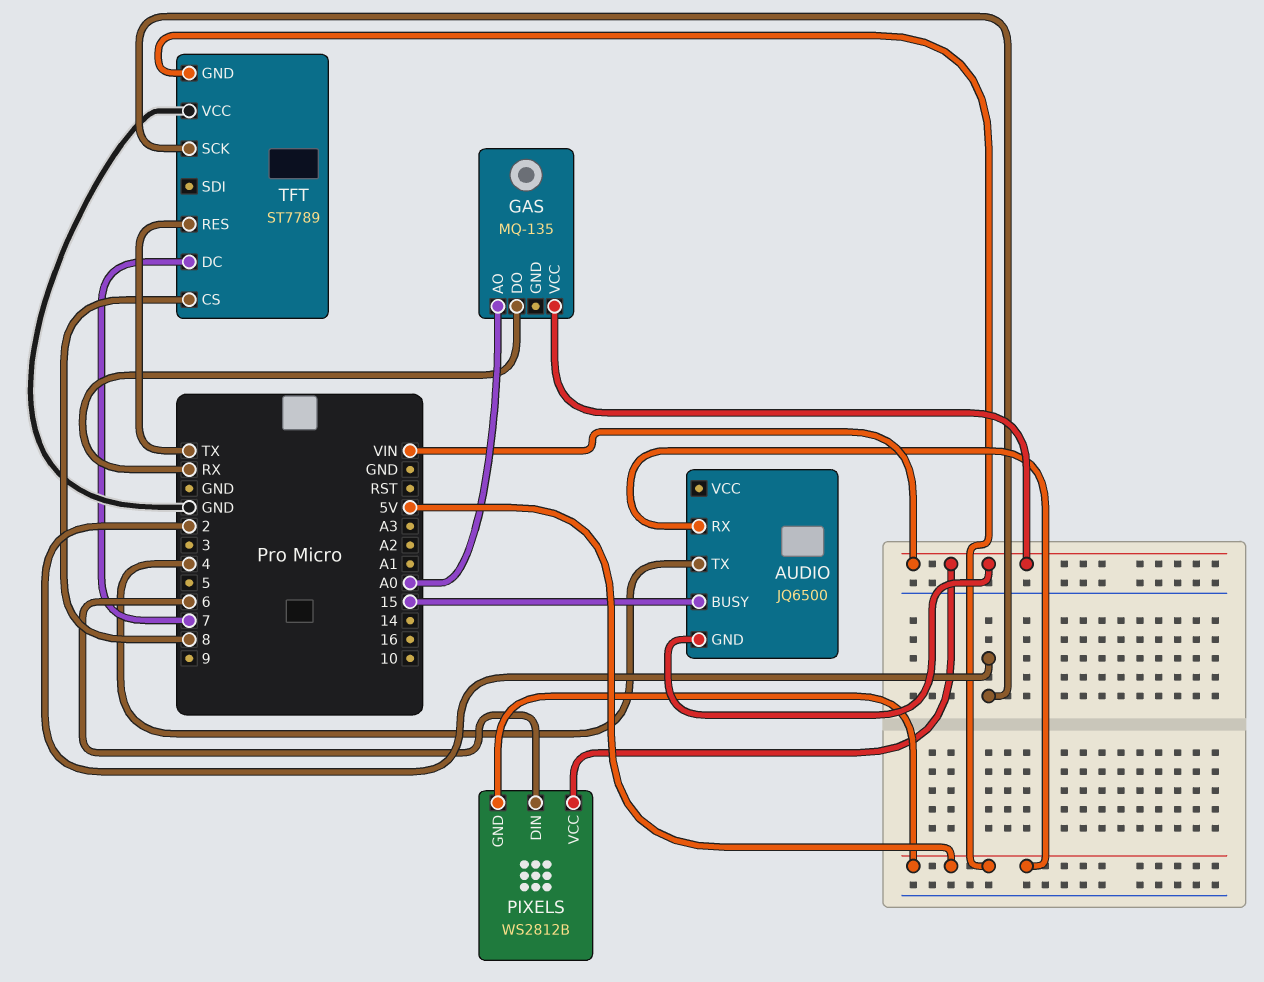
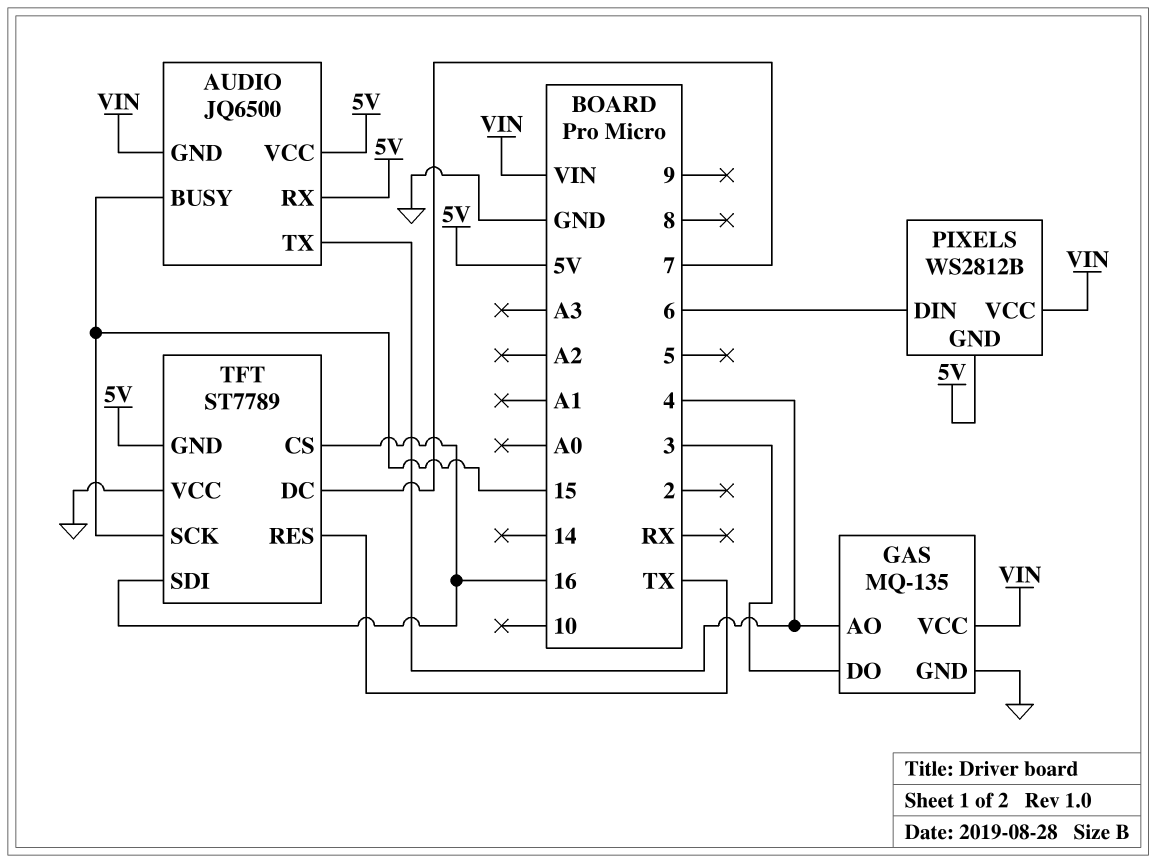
AUDIO pin VCC: none -> 5V
GAS pin AO: A0 -> 4
GAS pin DO: RX -> 3
GAS pin GND: none -> GND
TFT pin CS: 8 -> 16
TFT pin SCK: 2 -> 15
TFT pin SDI: none -> 16

